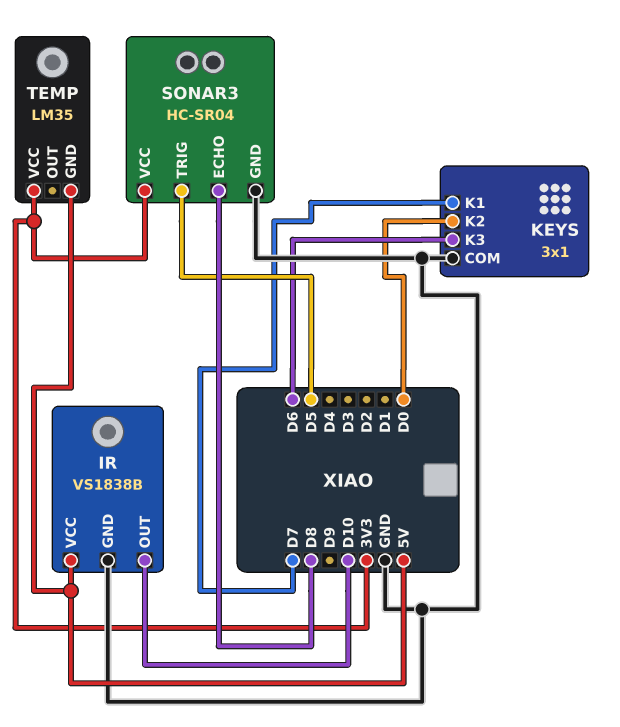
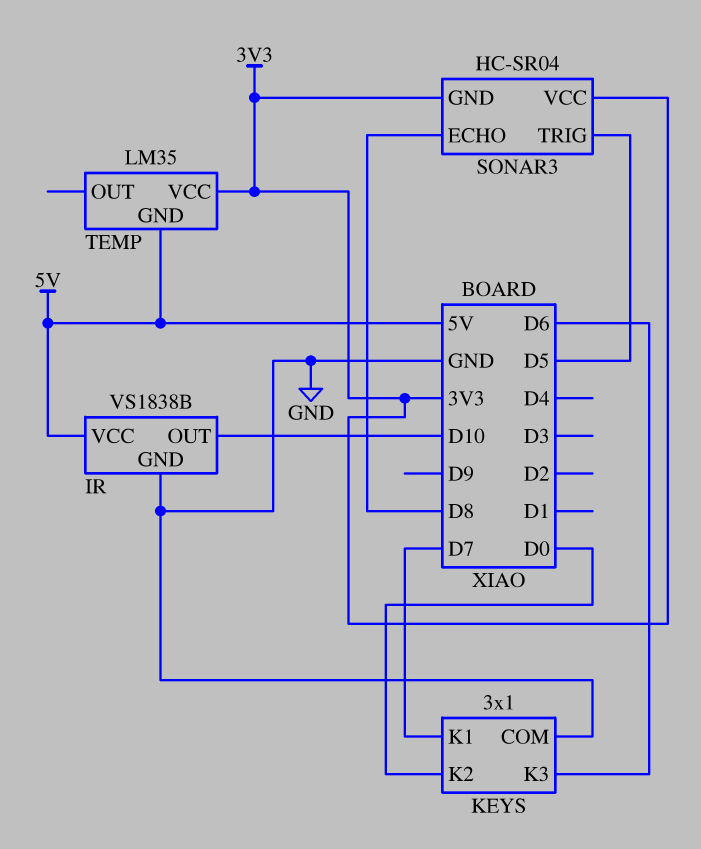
SONAR3 pin GND: GND -> 3V3

